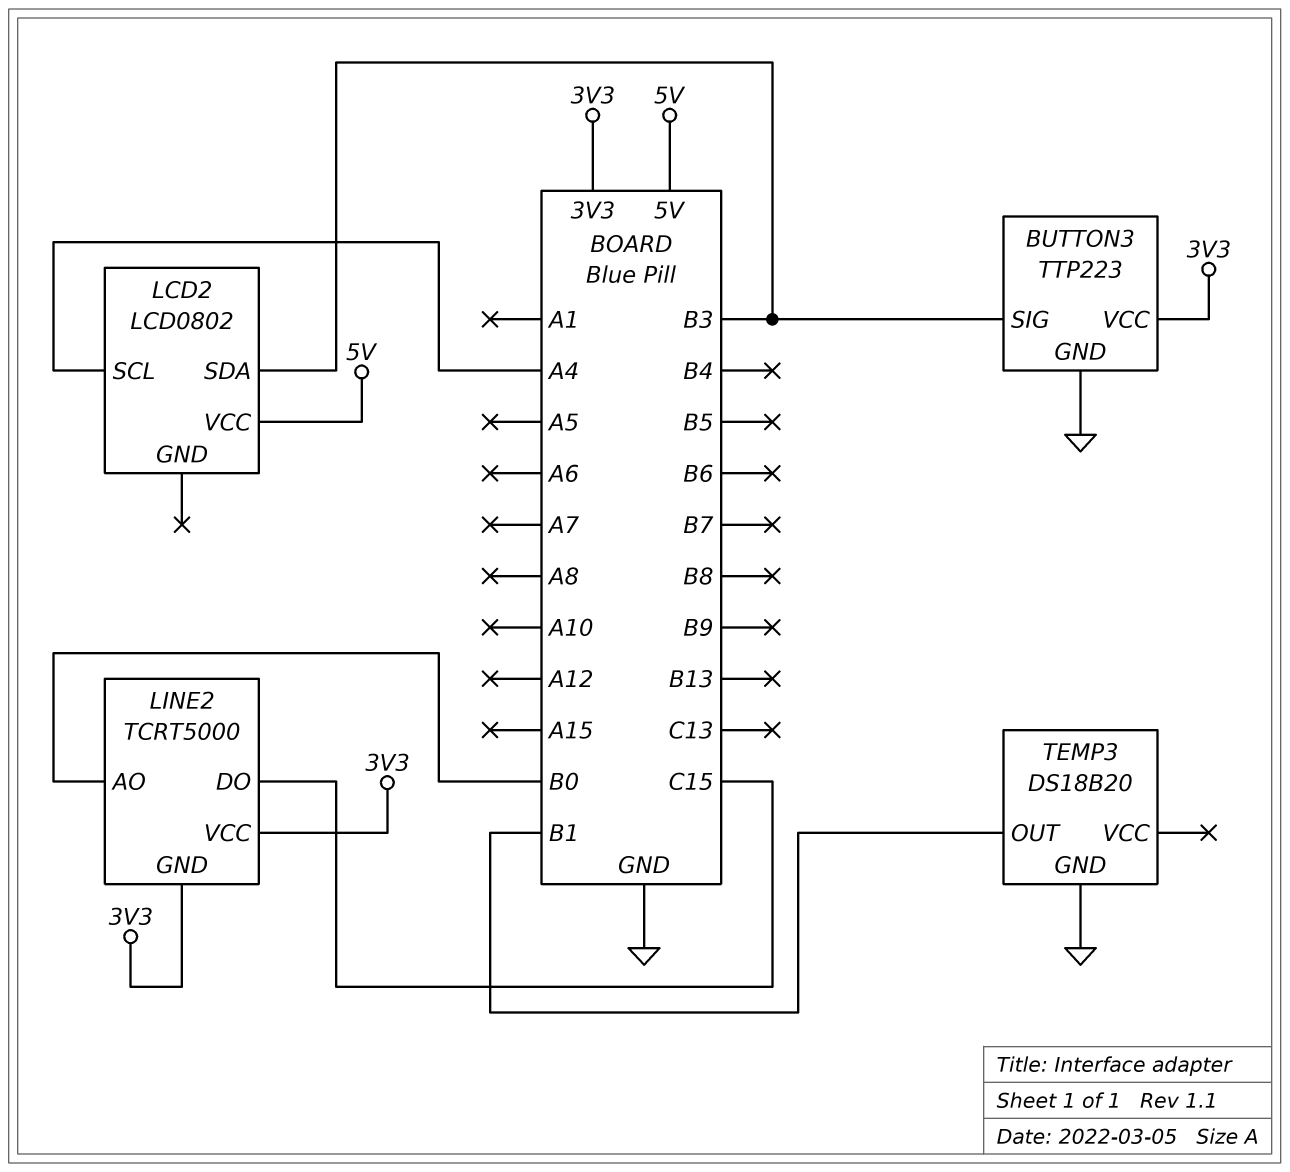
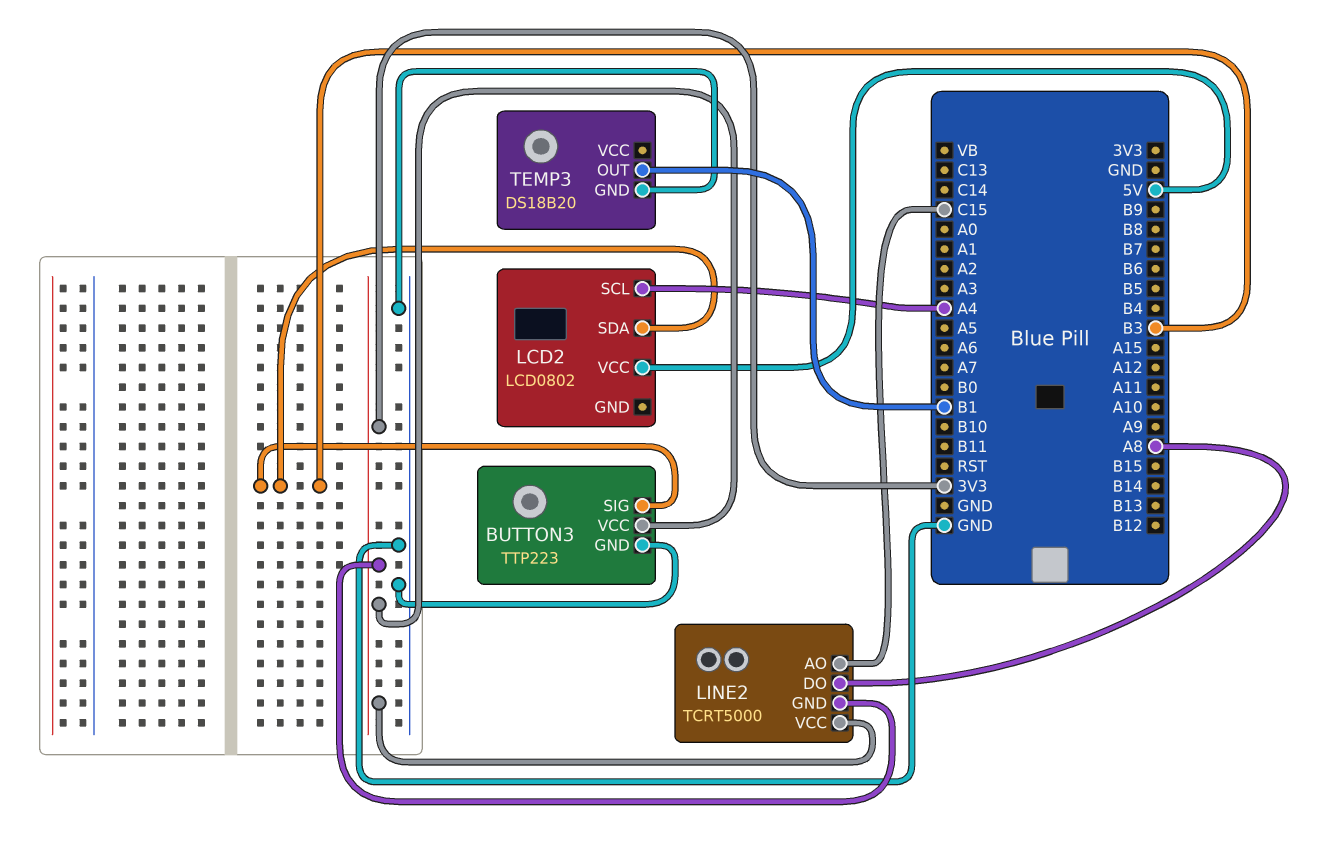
LINE2 pin AO: B0 -> C15
LINE2 pin DO: C15 -> A8

